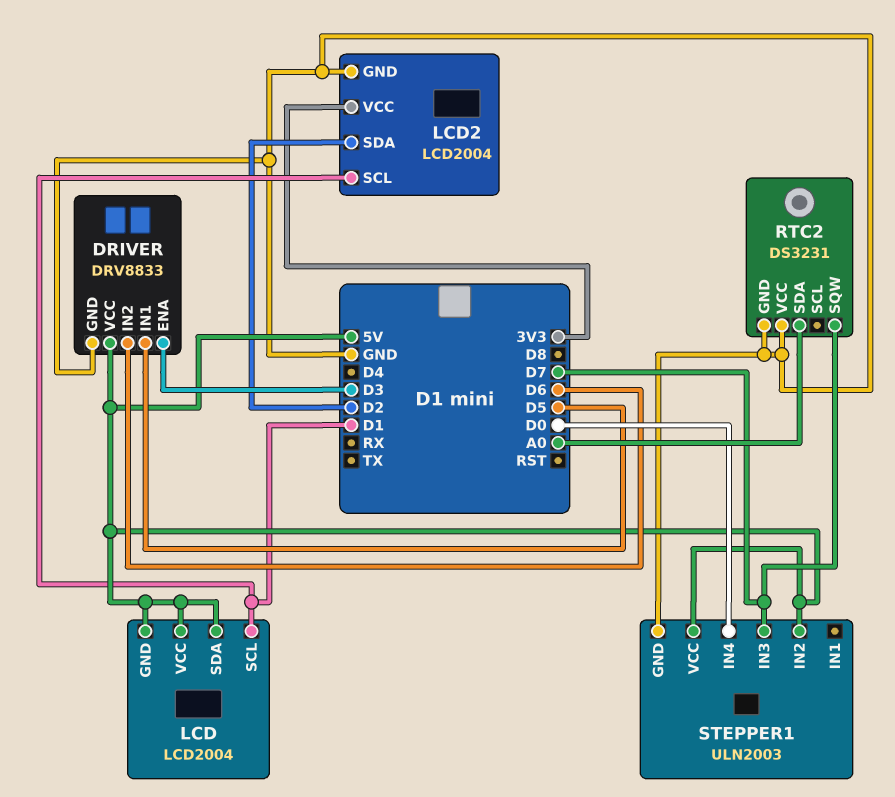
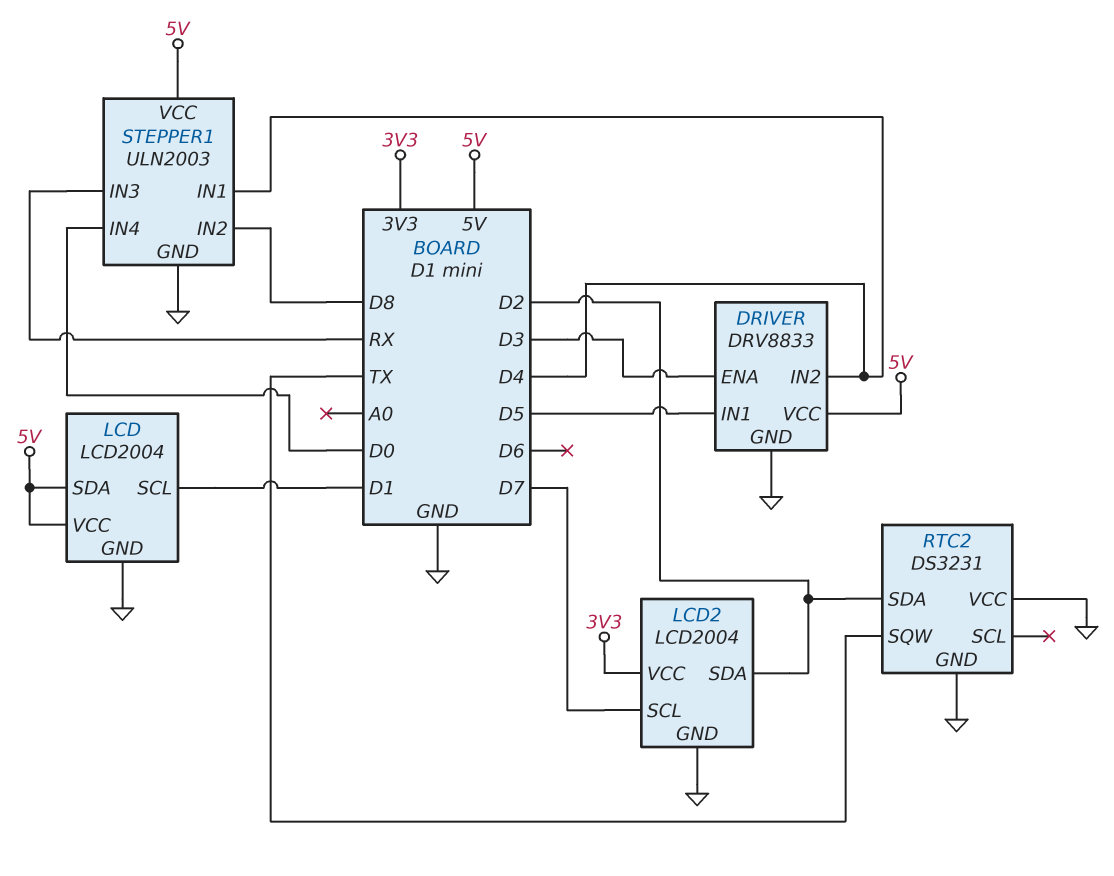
DRIVER pin IN2: D6 -> D4
LCD pin GND: 5V -> GND
LCD2 pin SCL: D1 -> D7
RTC2 pin SDA: A0 -> D2
RTC2 pin SQW: D7 -> TX
STEPPER1 pin IN1: none -> D4
STEPPER1 pin IN2: 5V -> D8
STEPPER1 pin IN3: D7 -> RX

